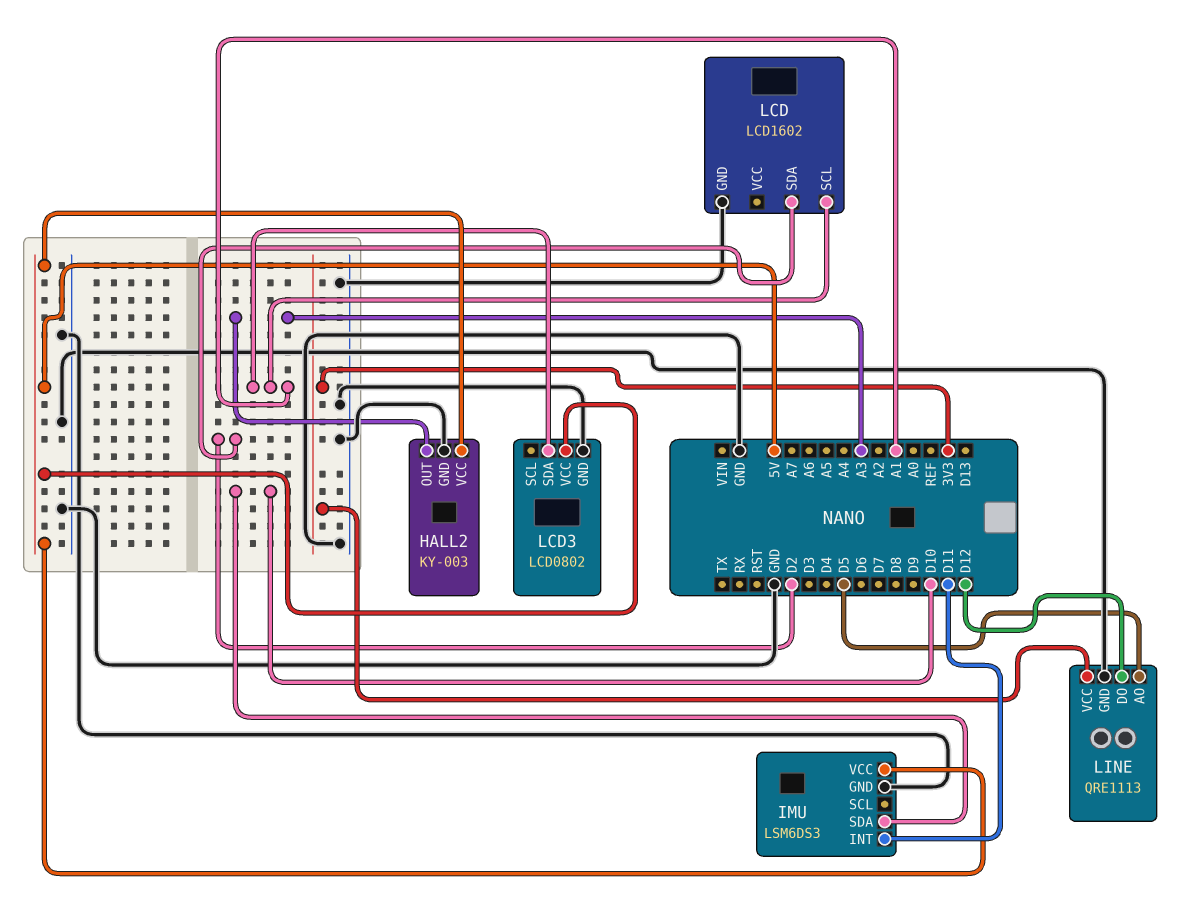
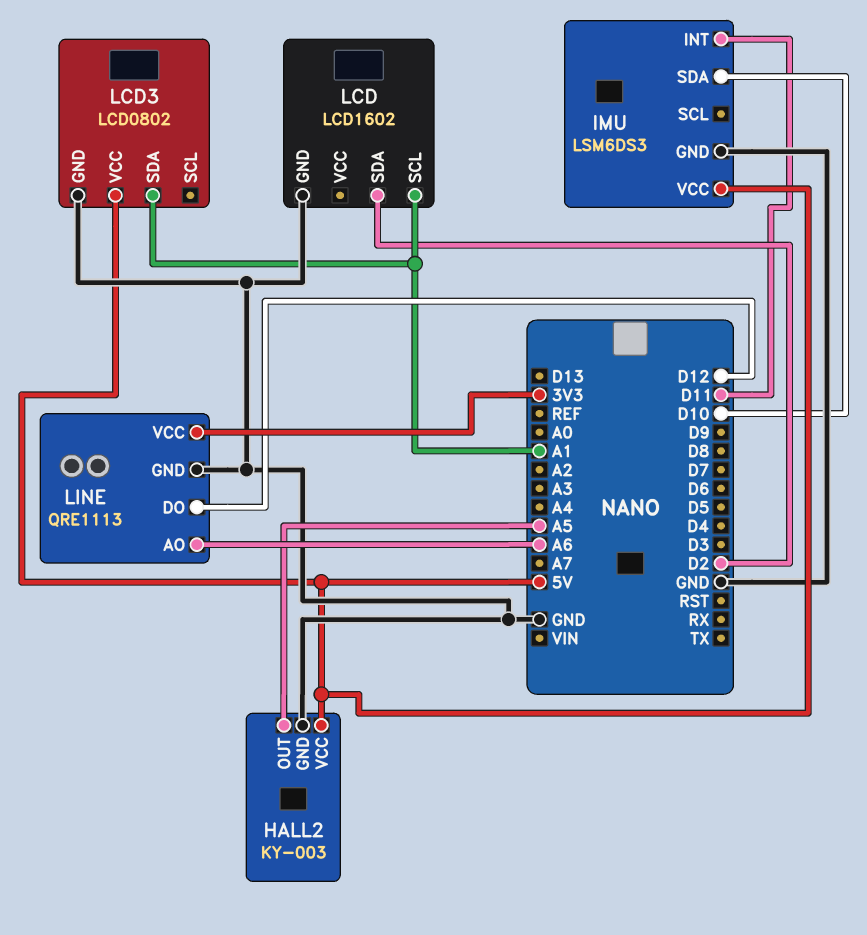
HALL2 pin OUT: A3 -> A5
LINE pin AO: D5 -> A6

